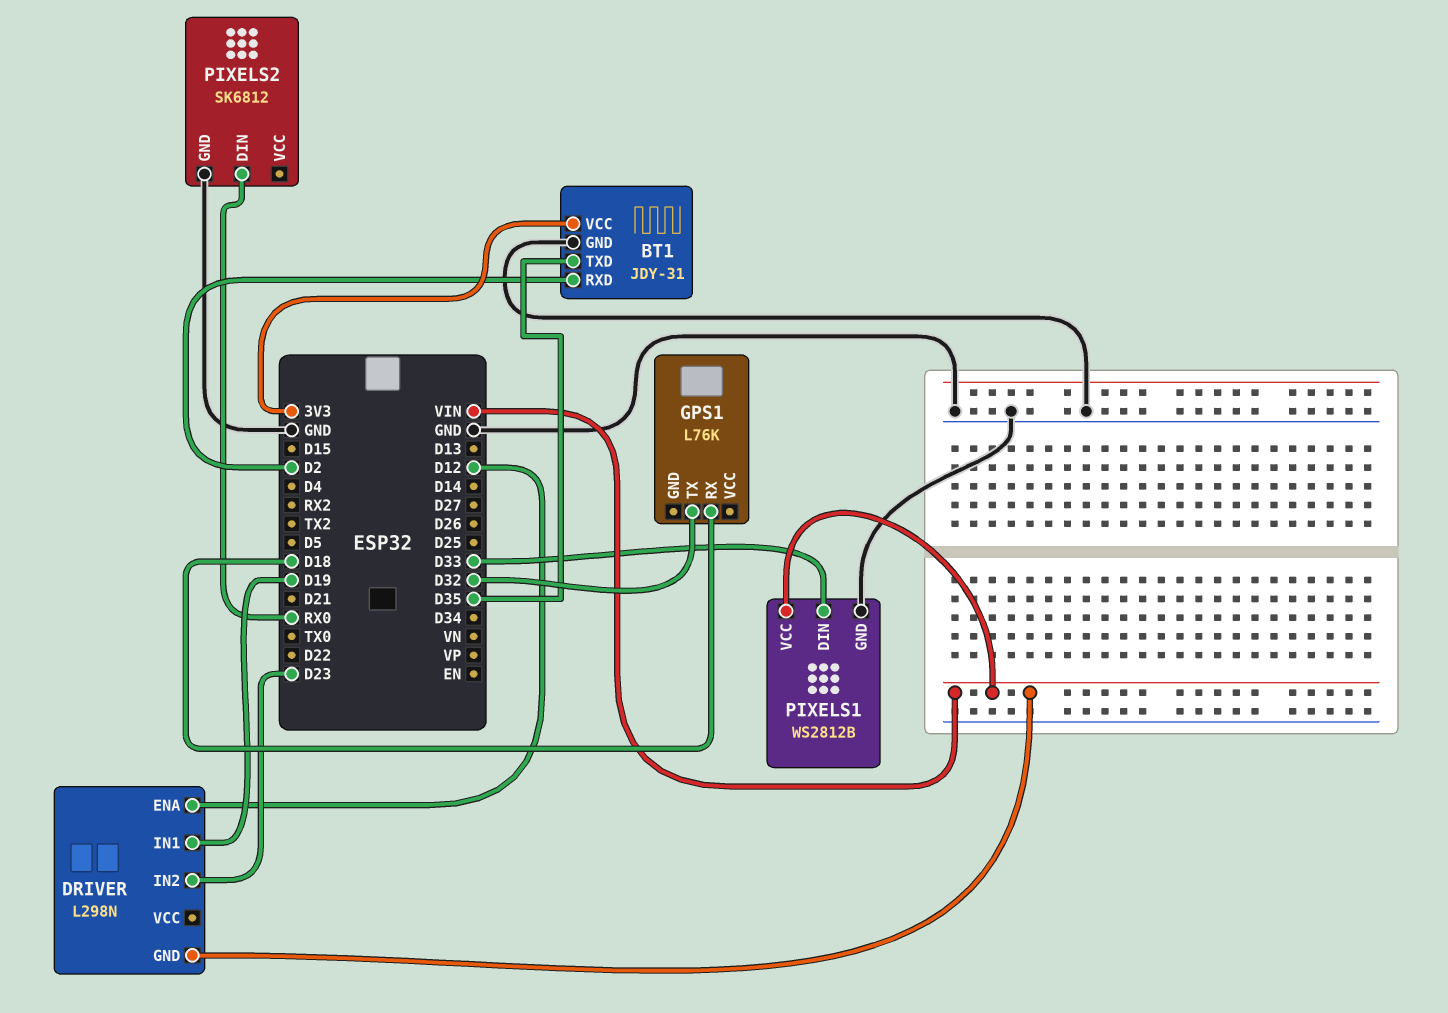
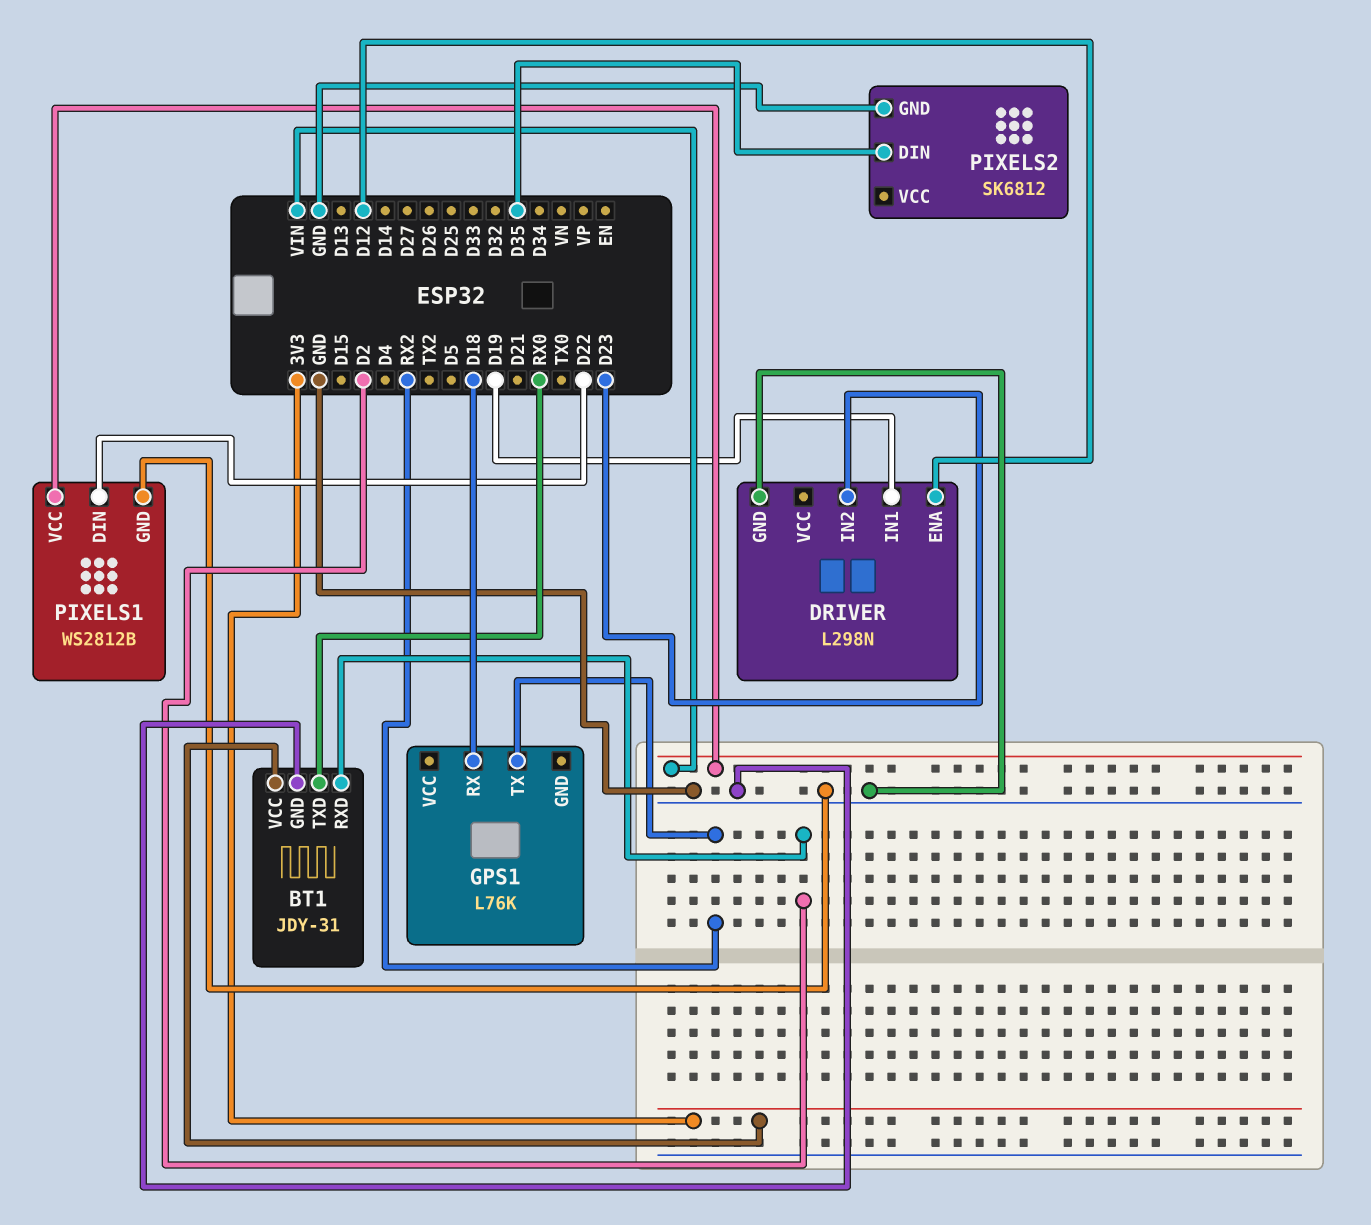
BT1 pin TXD: D35 -> RX0
DRIVER pin GND: VIN -> GND
GPS1 pin TX: D32 -> RX2
PIXELS1 pin DIN: D33 -> D22
PIXELS2 pin DIN: RX0 -> D35

